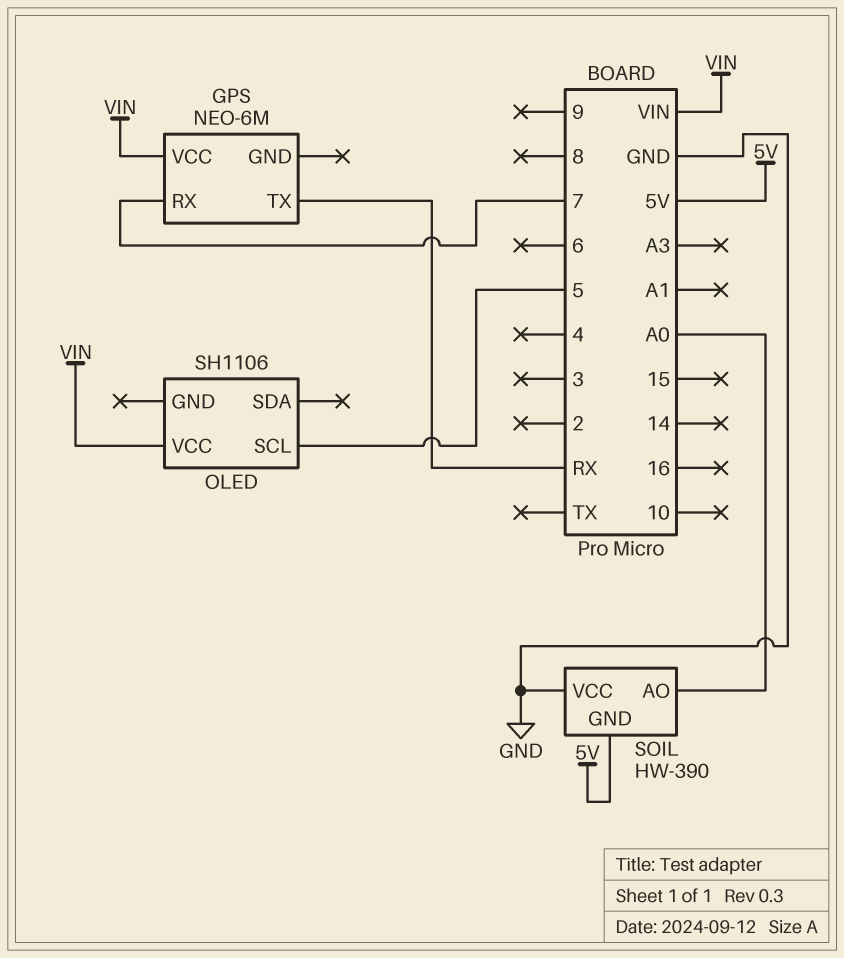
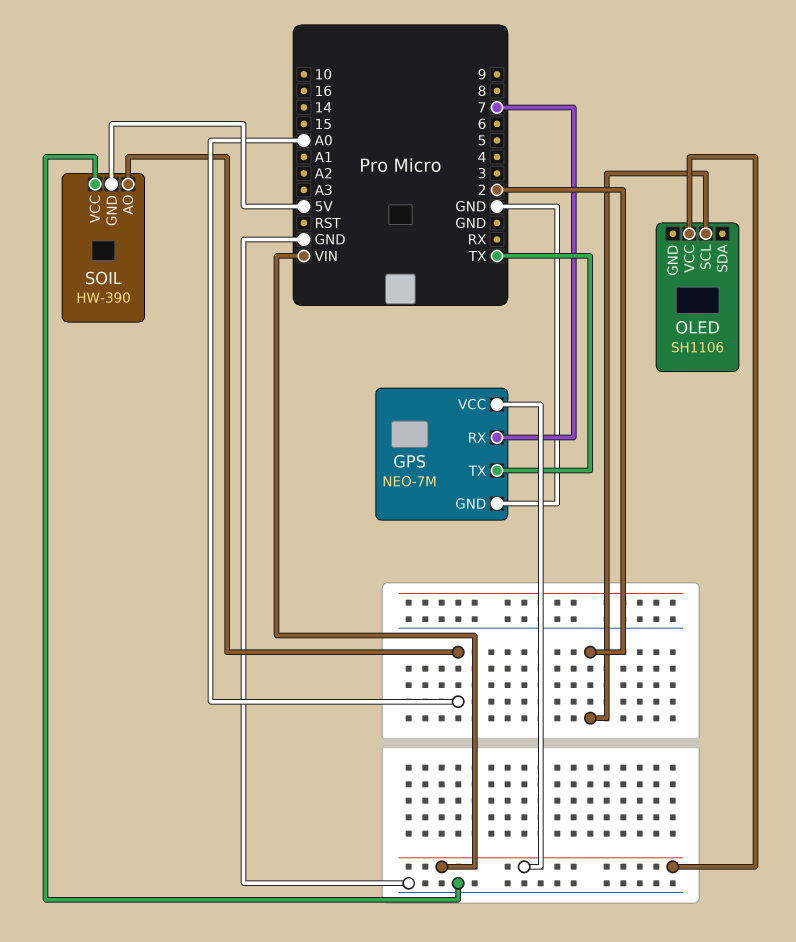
GPS: NEO-6M -> NEO-7M
GPS pin GND: none -> GND
GPS pin TX: RX -> TX
OLED pin SCL: 5 -> 2

